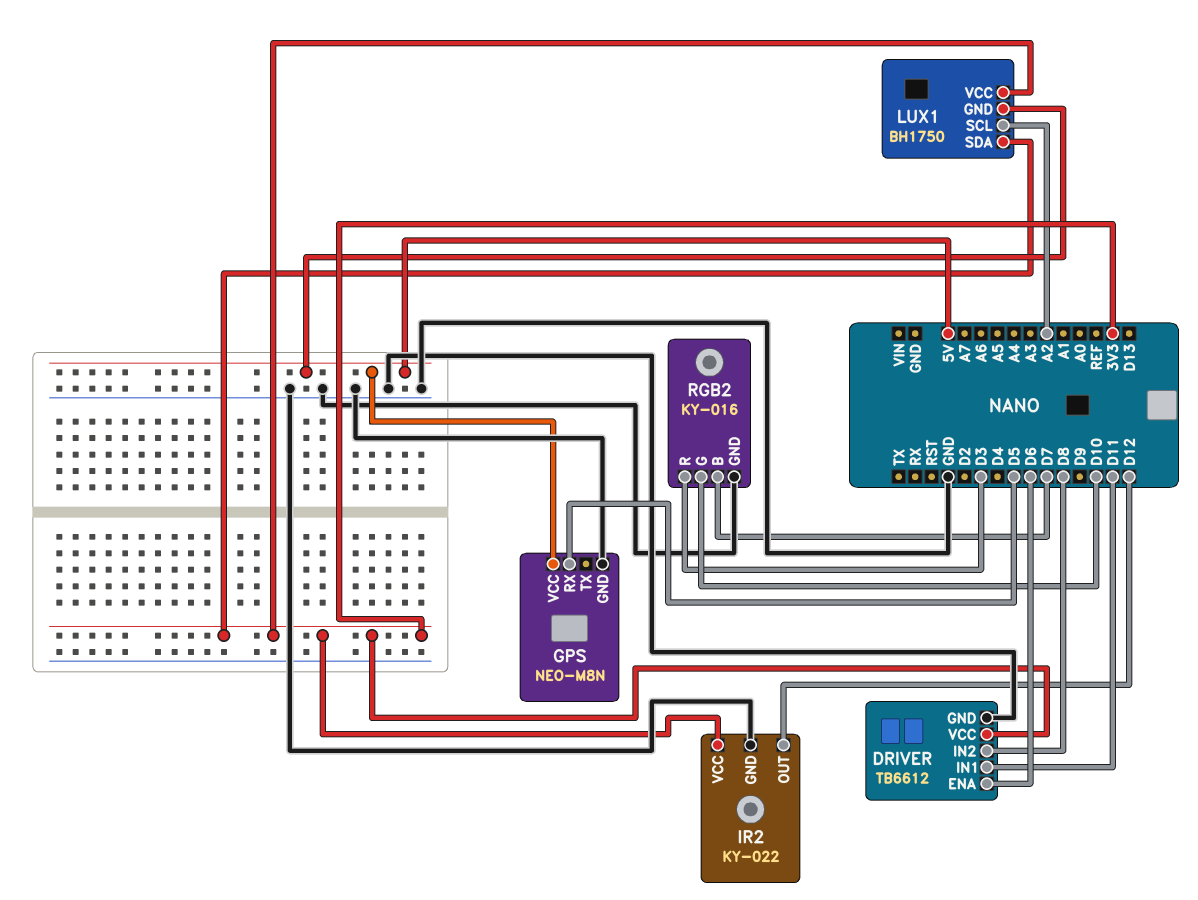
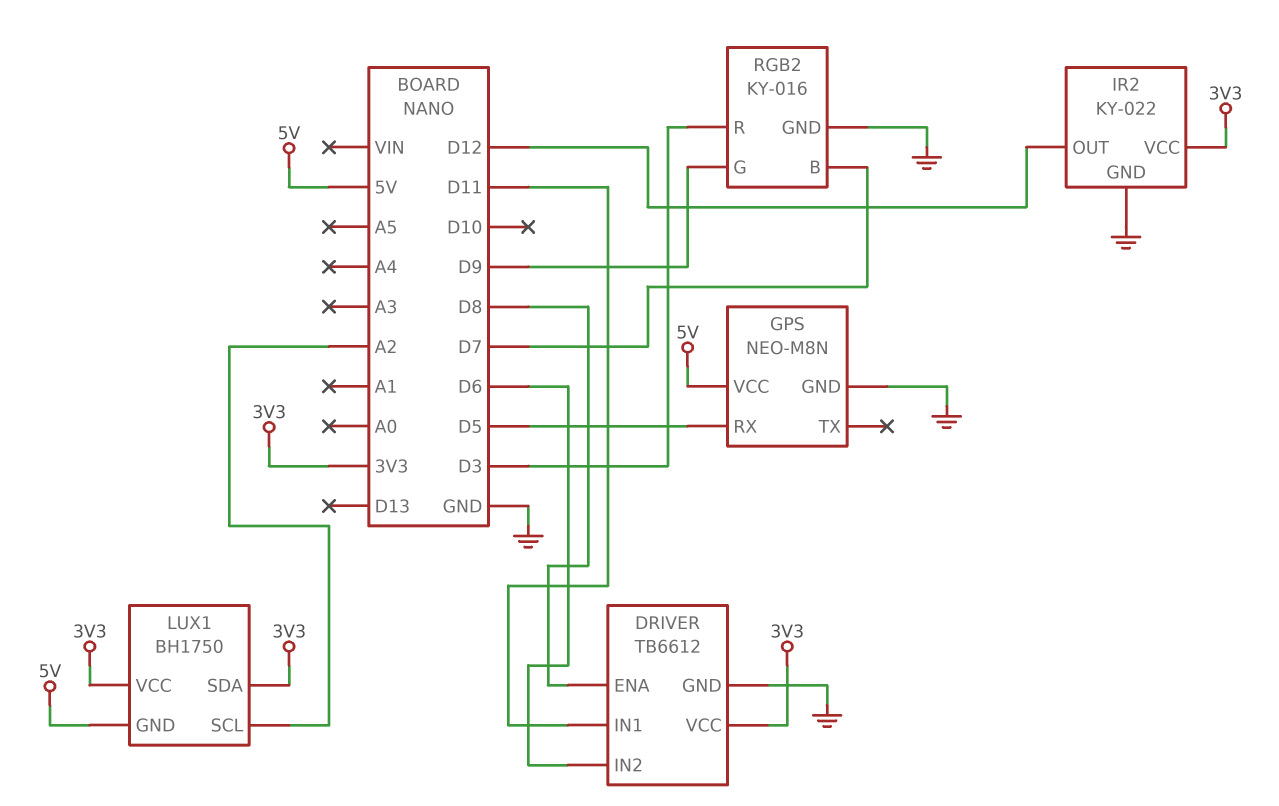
DRIVER pin ENA: D6 -> D8
DRIVER pin IN2: D8 -> D6
RGB2 pin G: D10 -> D9

